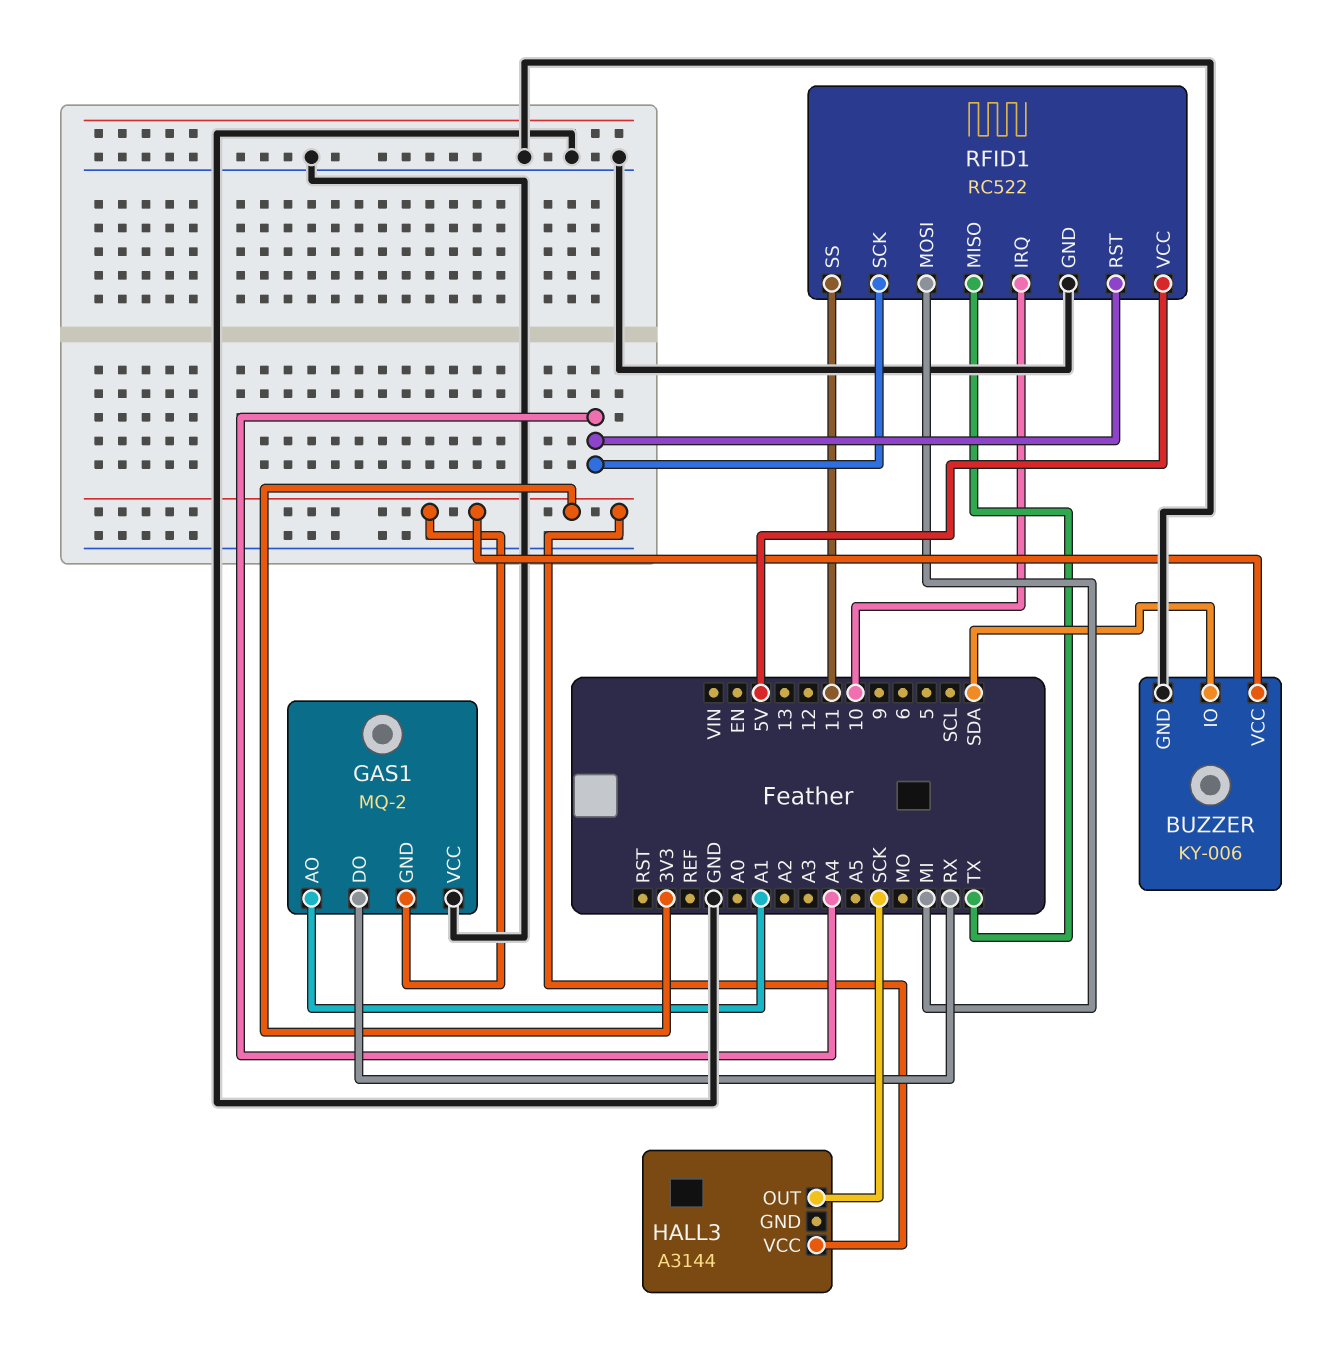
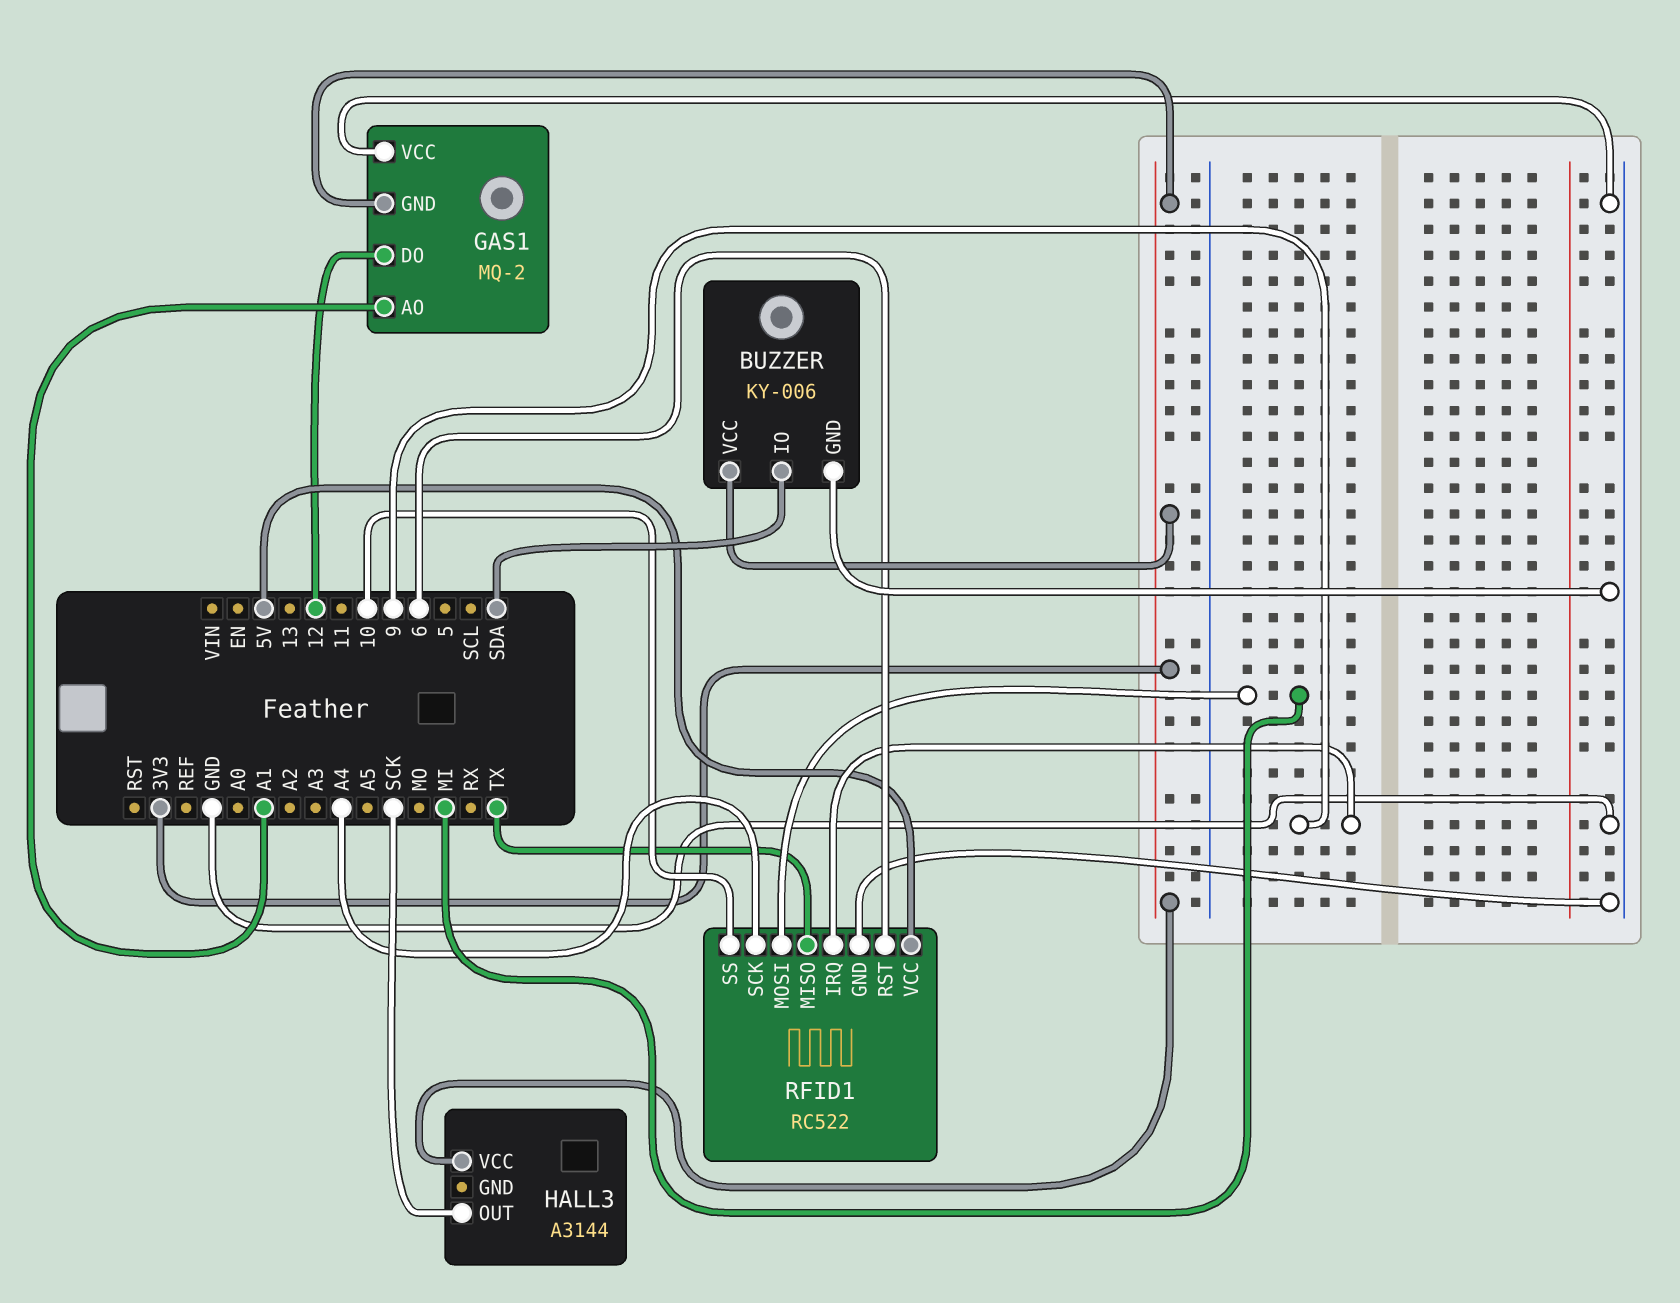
GAS1 pin DO: RX -> 12
RFID1 pin IRQ: 10 -> 9
RFID1 pin RST: A4 -> 6
RFID1 pin SS: 11 -> 10

